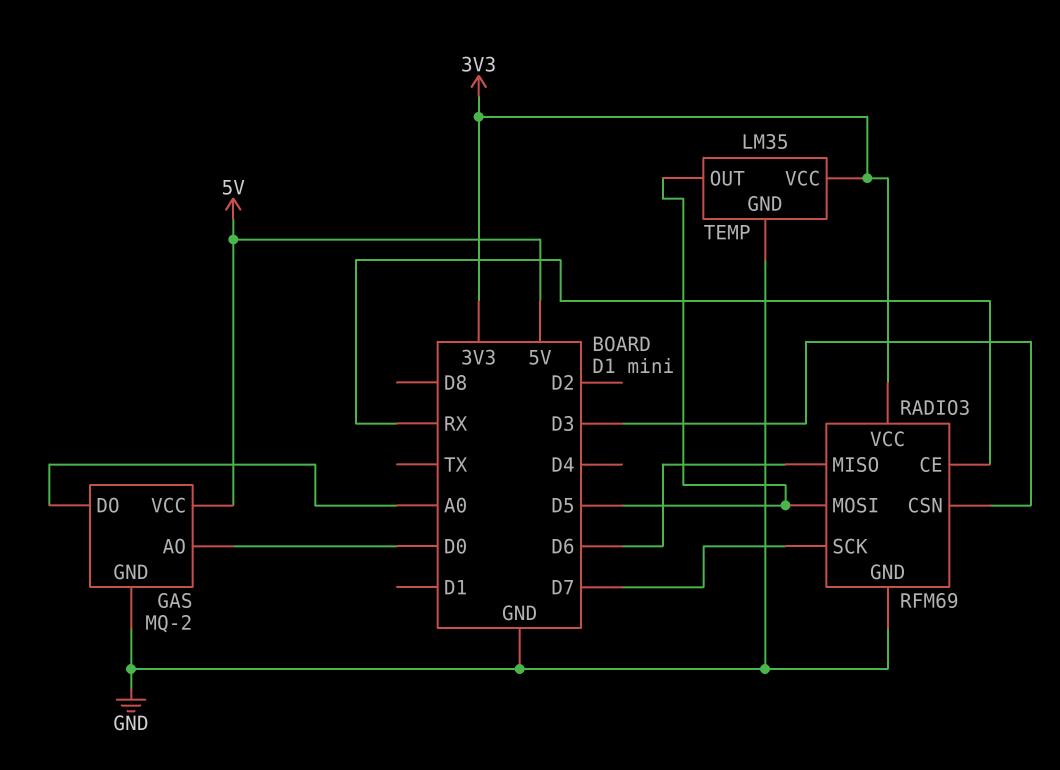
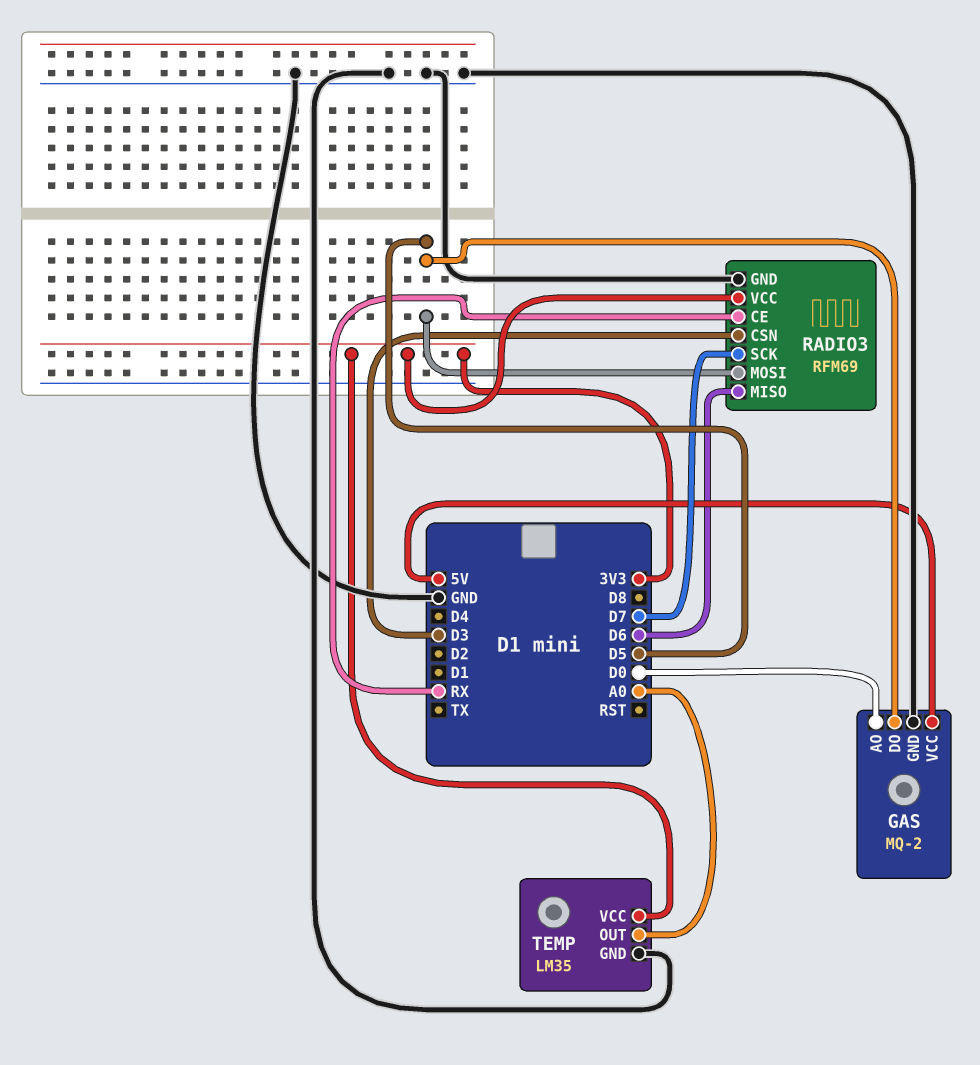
GAS pin DO: A0 -> D5
TEMP pin OUT: D5 -> A0

